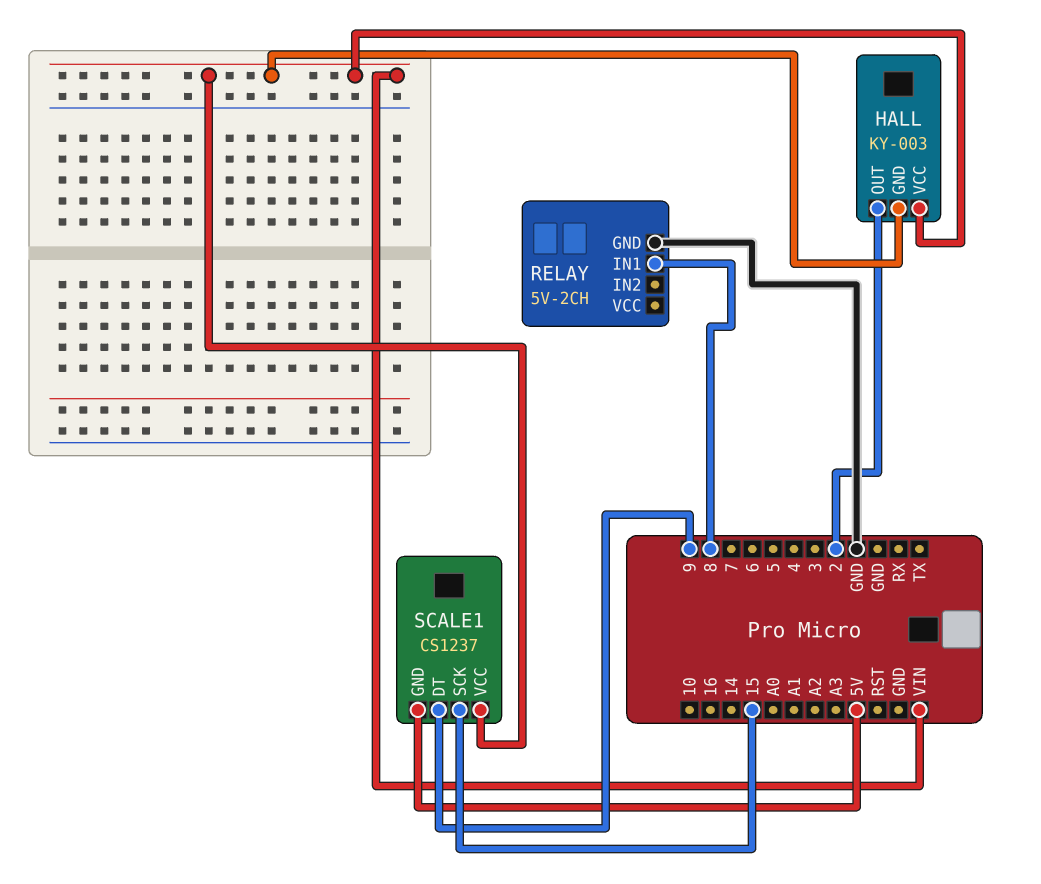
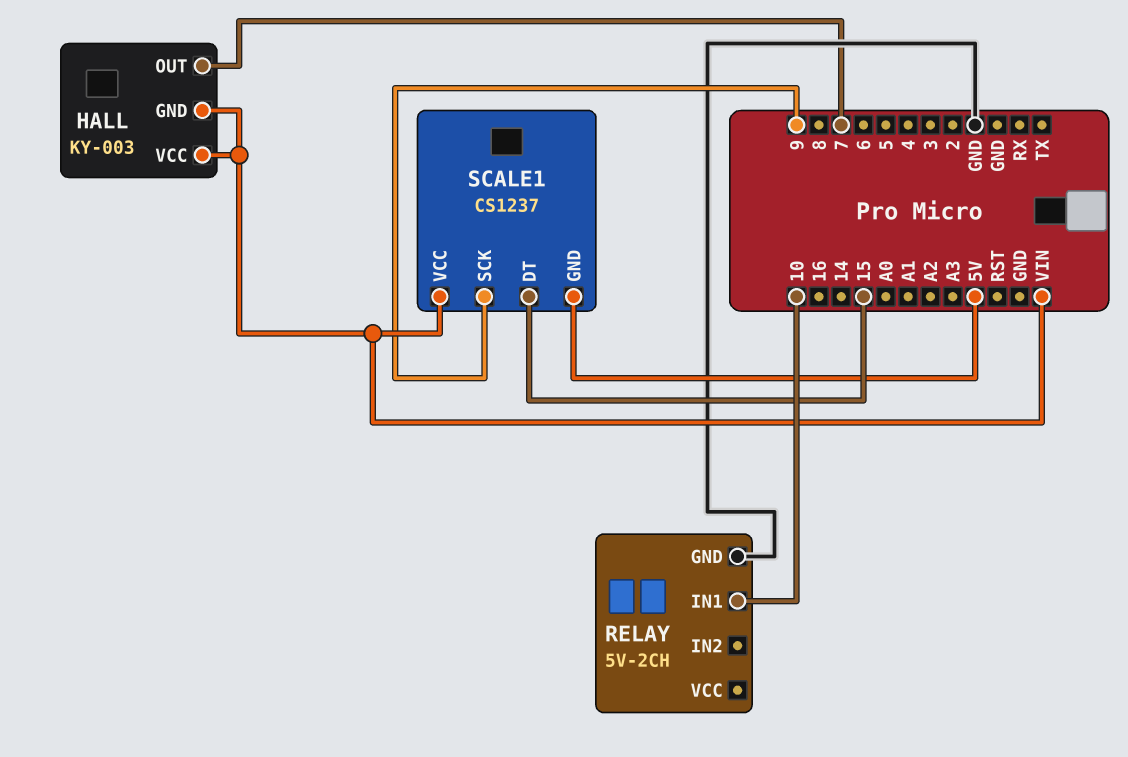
HALL pin OUT: 2 -> 7
RELAY pin IN1: 8 -> 10
SCALE1 pin DT: 9 -> 15
SCALE1 pin SCK: 15 -> 9

